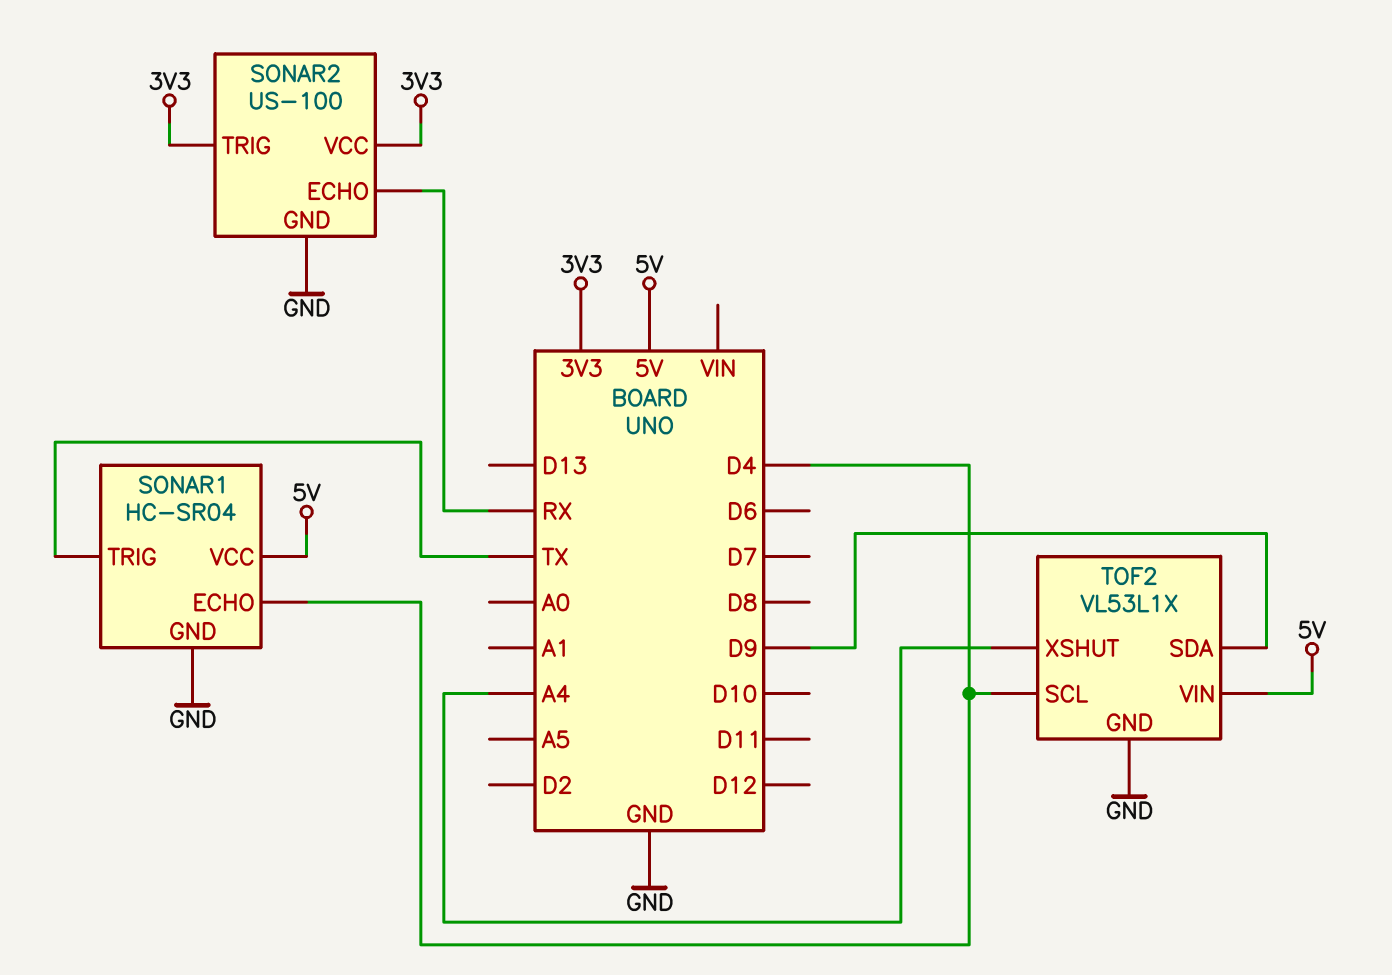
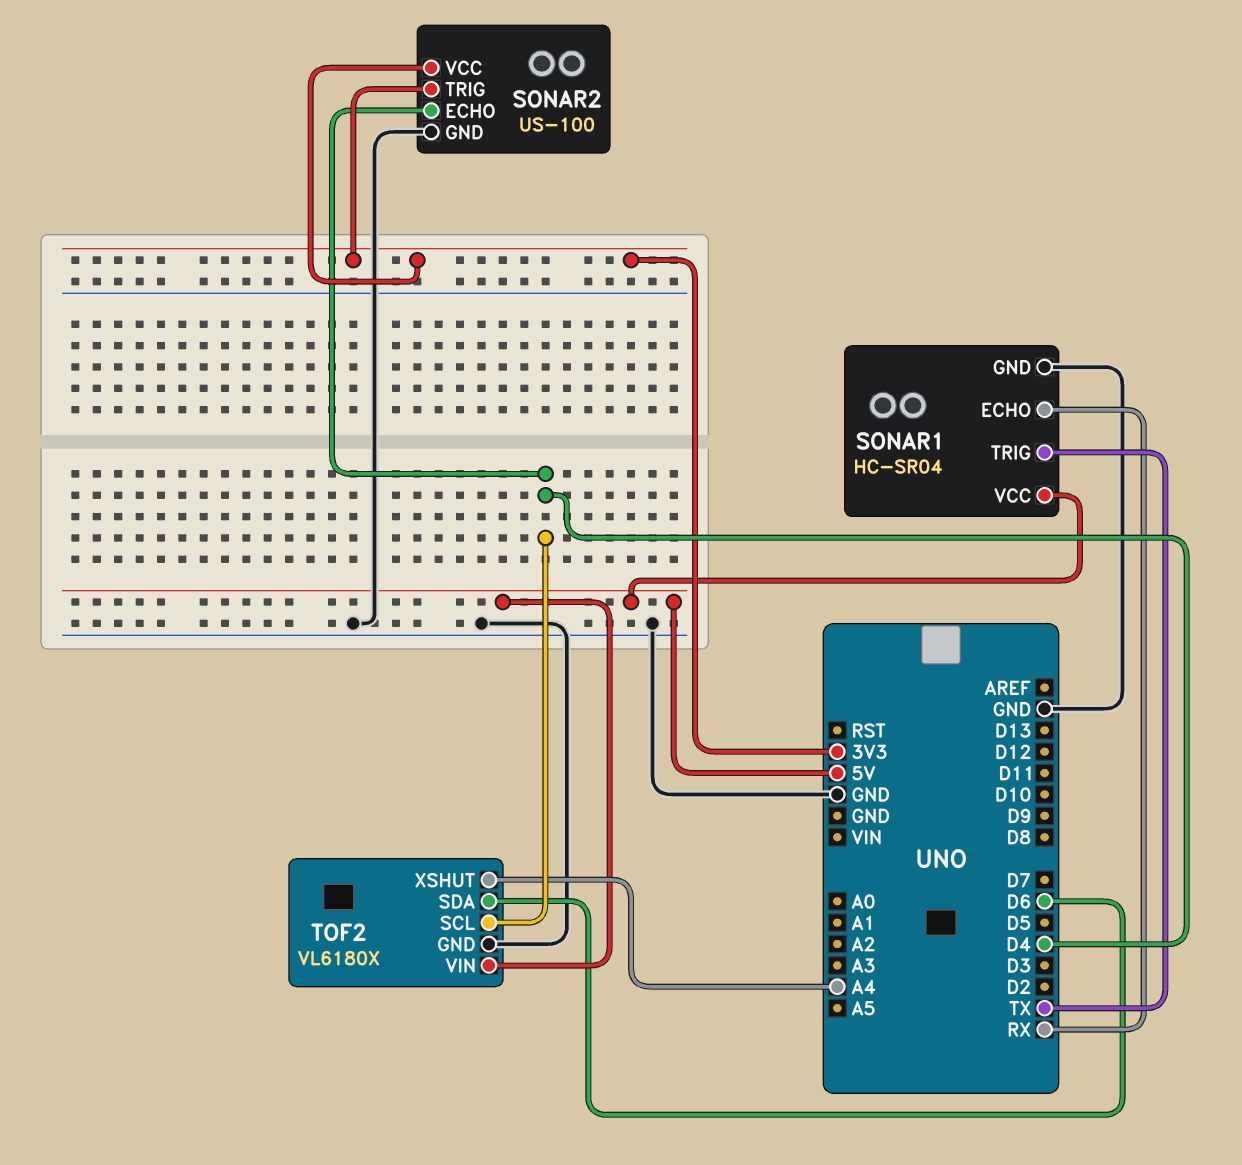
SONAR1 pin ECHO: D4 -> RX
SONAR2 pin ECHO: RX -> D4
TOF2: VL53L1X -> VL6180X
TOF2 pin SDA: D9 -> D6

